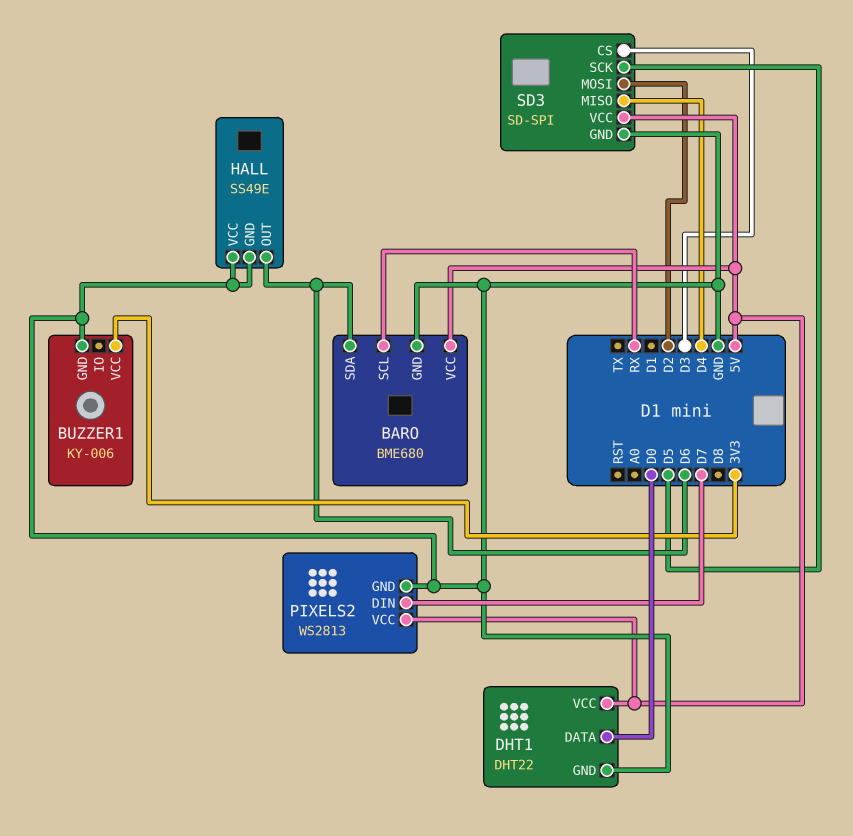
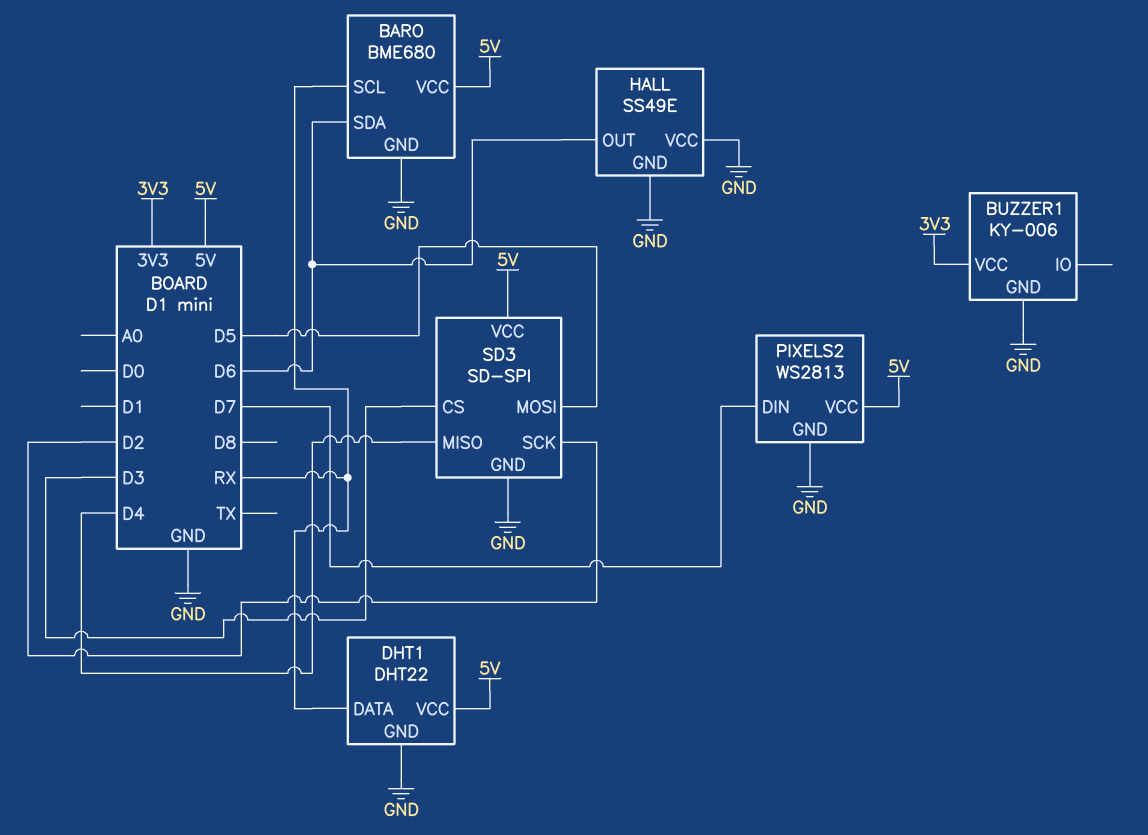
DHT1 pin DATA: D0 -> RX
SD3 pin MOSI: D2 -> D5
SD3 pin SCK: D5 -> D2

